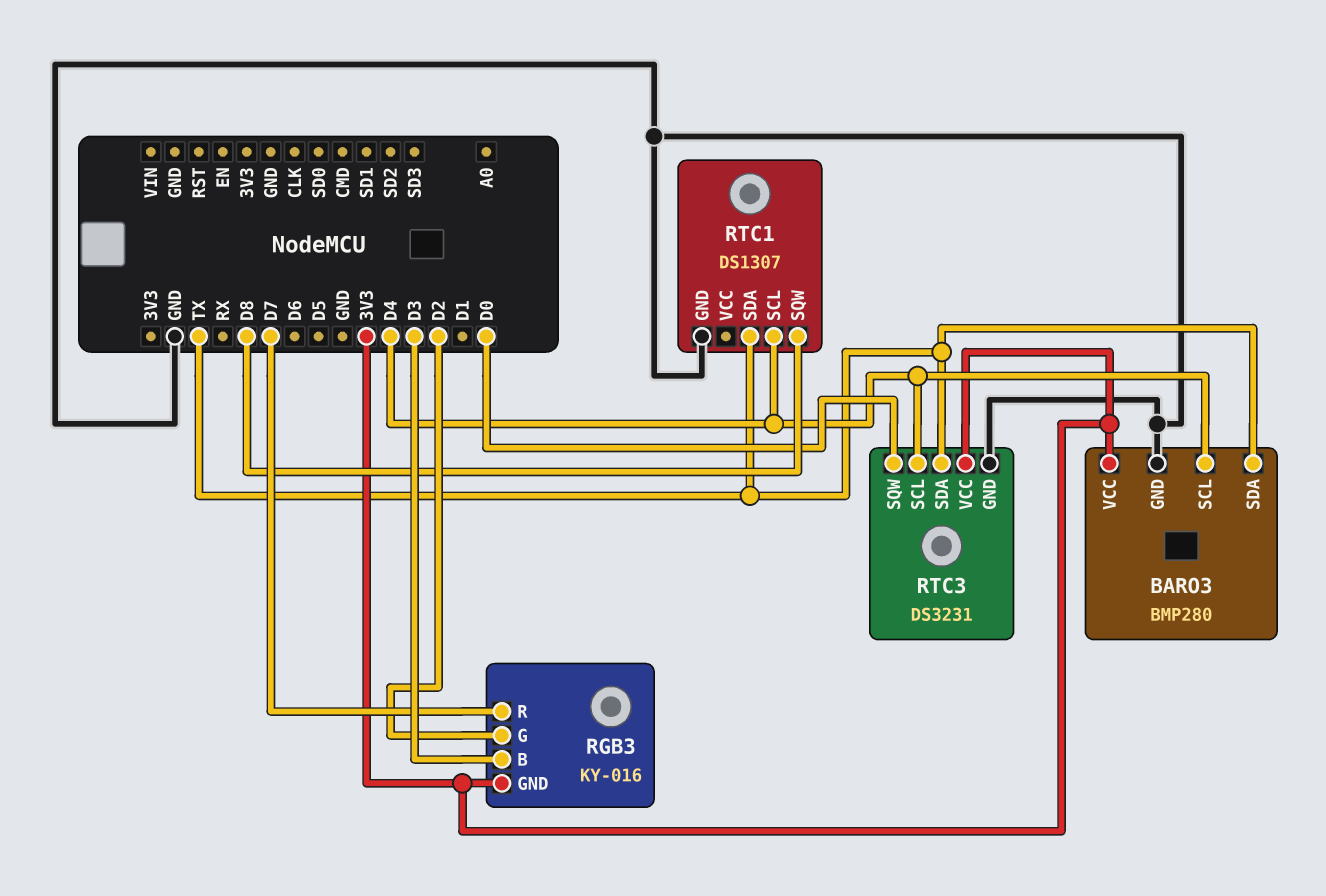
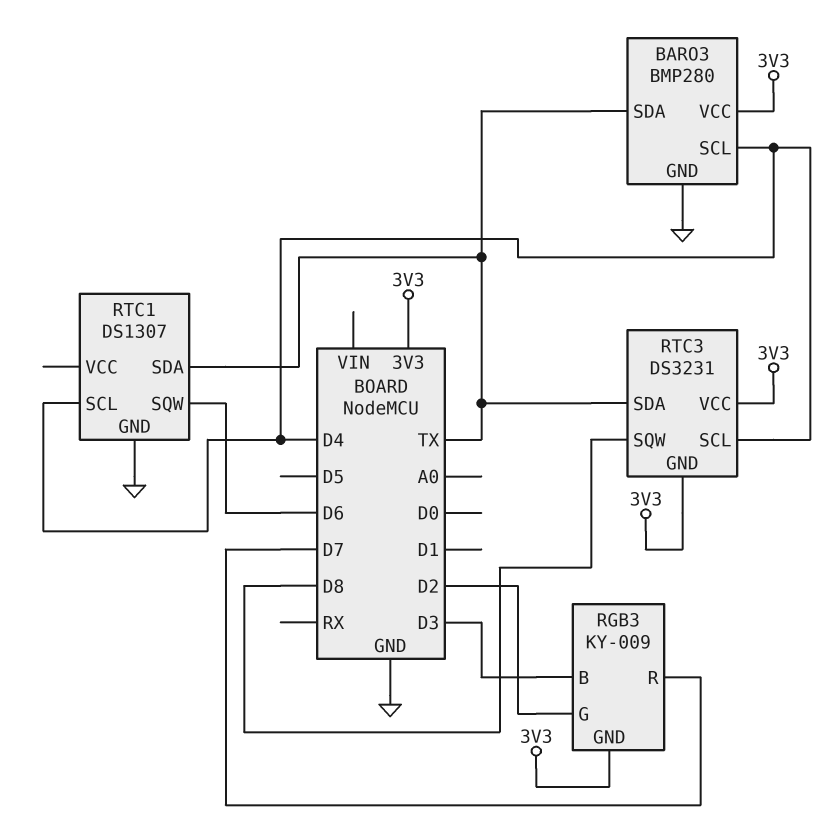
RGB3: KY-016 -> KY-009
RTC1 pin SQW: D8 -> D6
RTC3 pin GND: GND -> 3V3
RTC3 pin SQW: D0 -> D8

